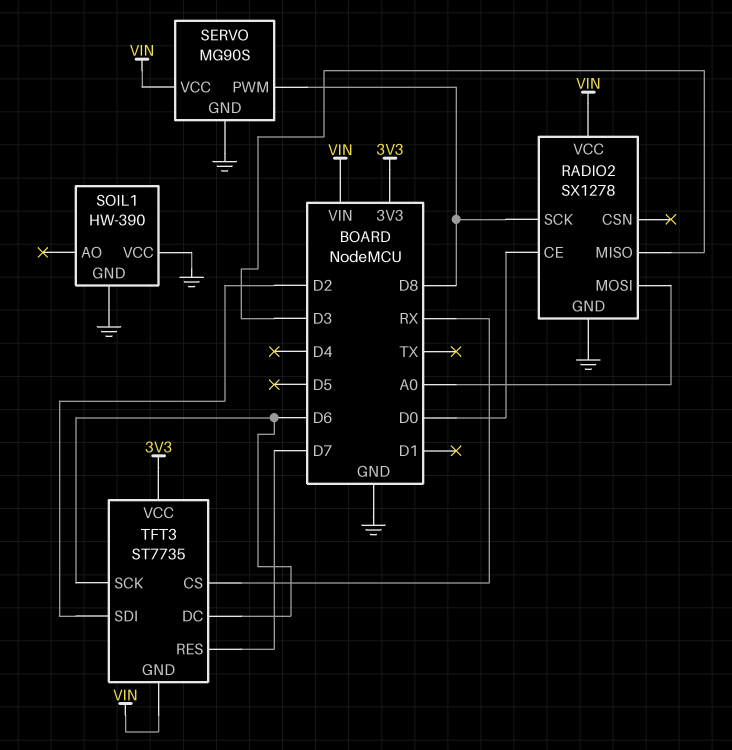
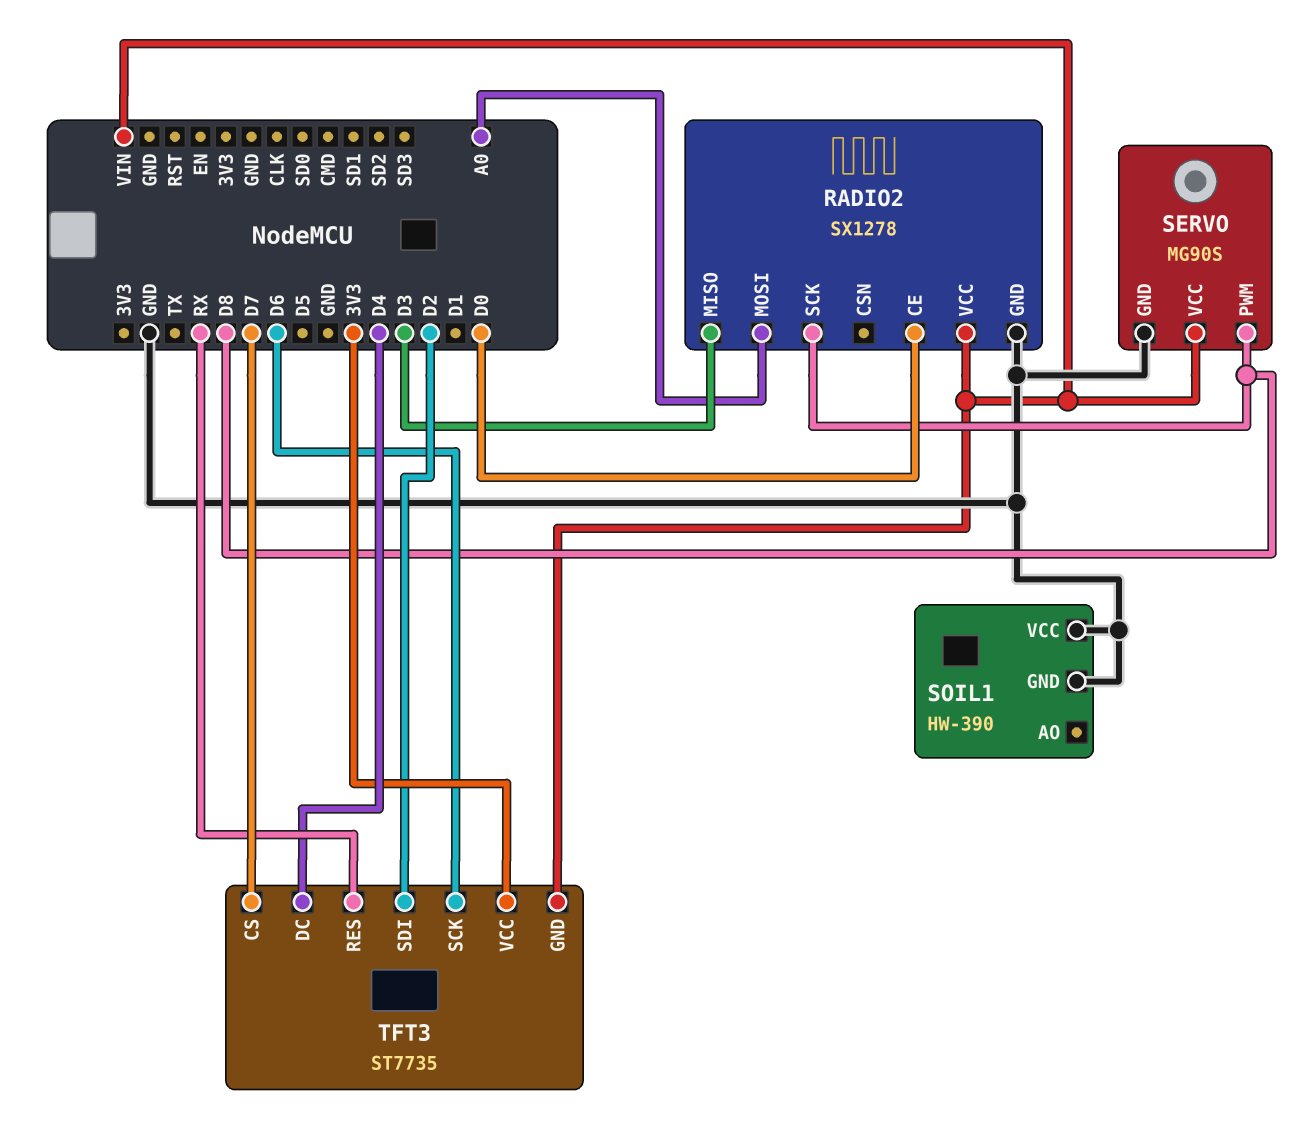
TFT3 pin CS: RX -> D7
TFT3 pin DC: D6 -> D4
TFT3 pin RES: D7 -> RX

